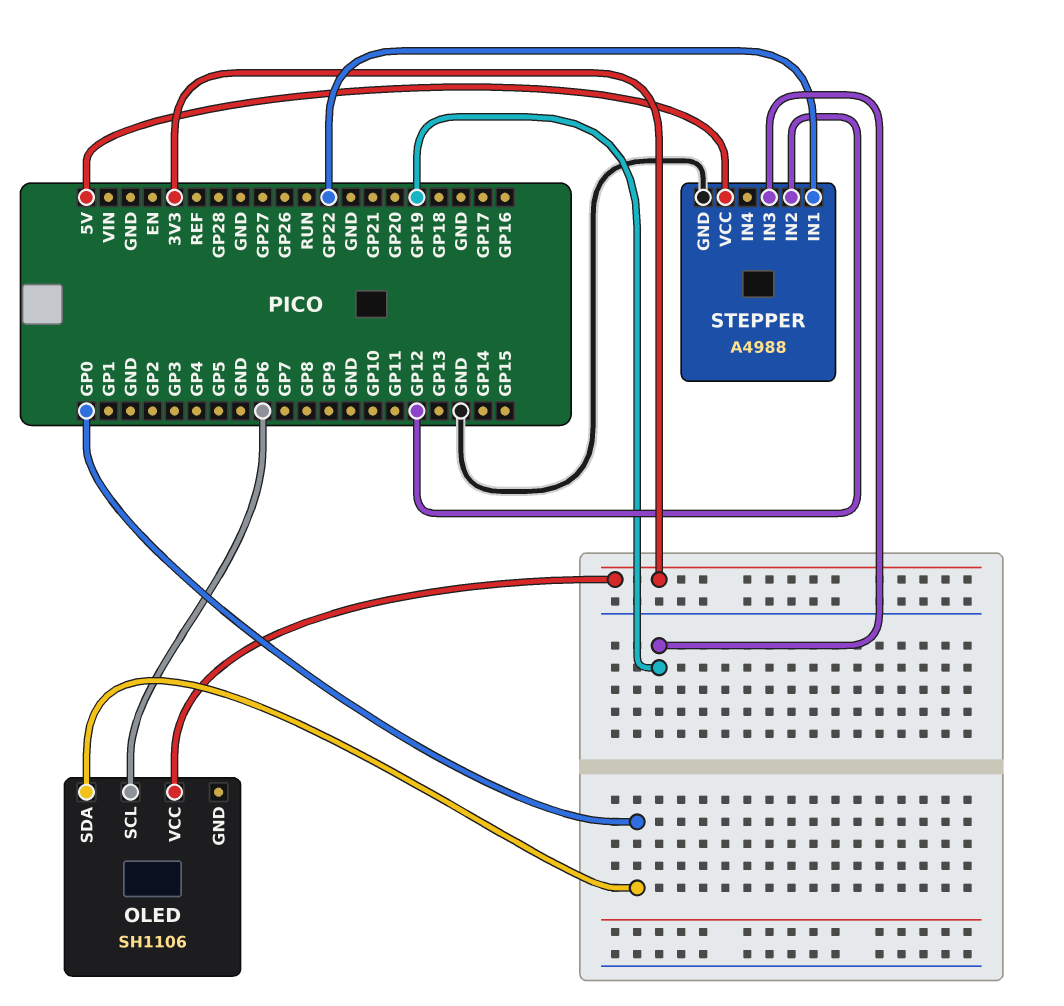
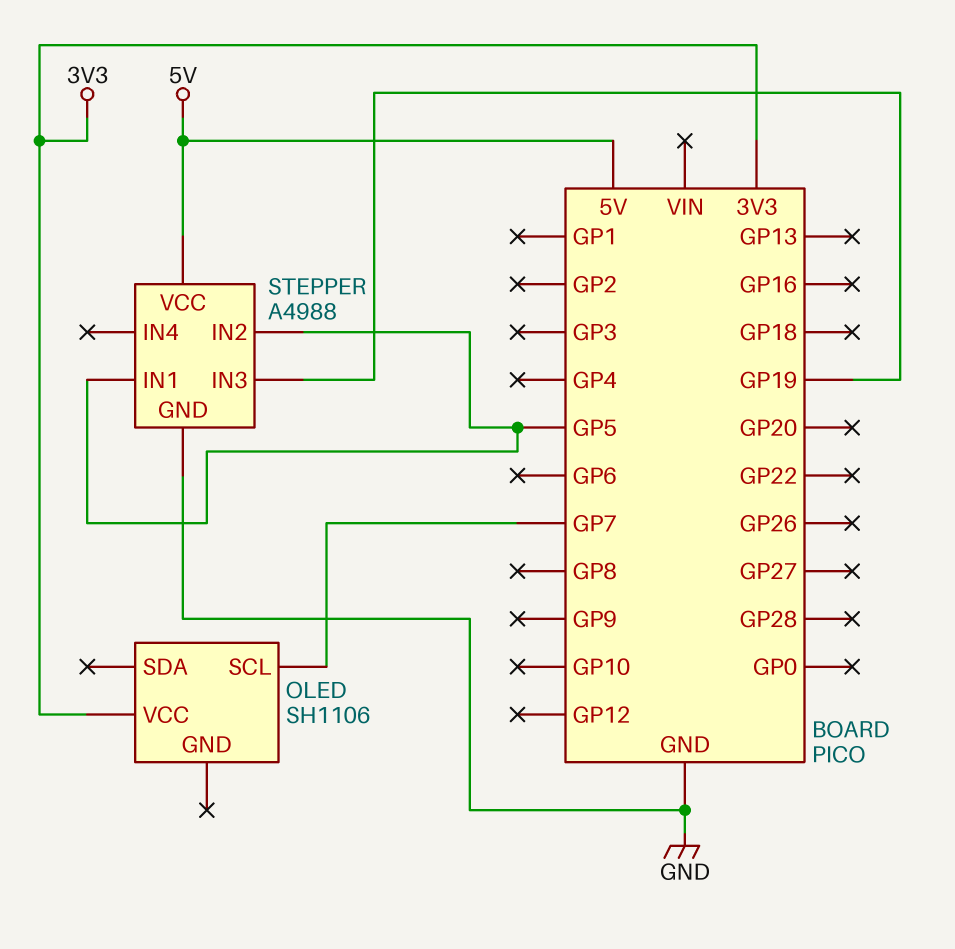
OLED pin SCL: GP6 -> GP7
OLED pin SDA: GP0 -> none
STEPPER pin IN1: GP22 -> GP5
STEPPER pin IN2: GP12 -> GP5

